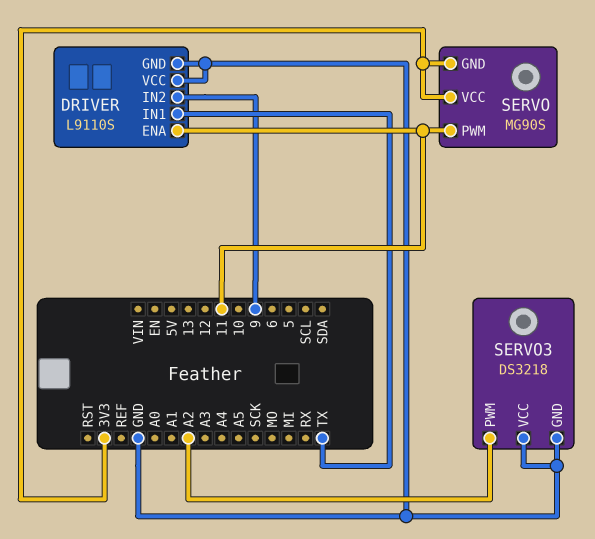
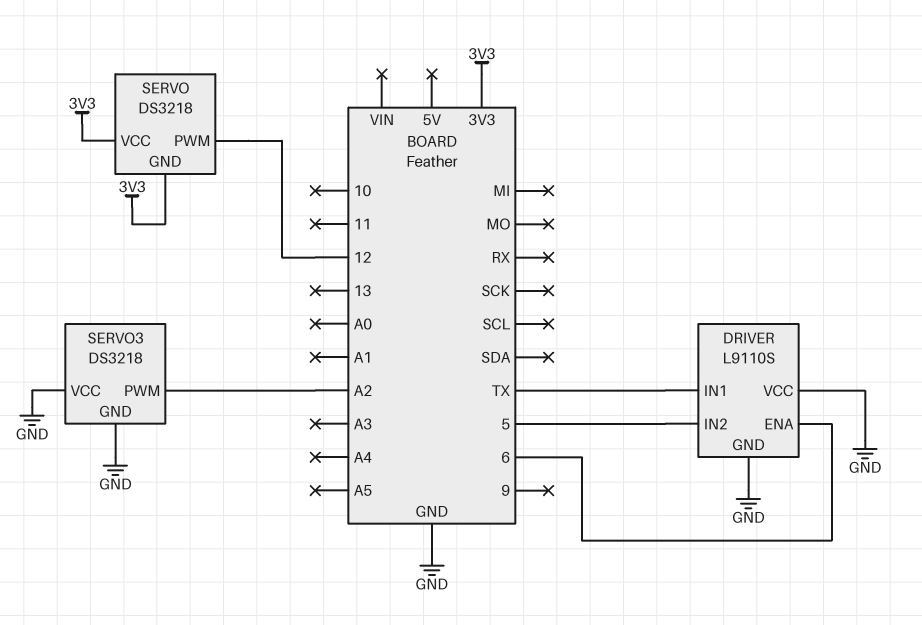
DRIVER pin ENA: 11 -> 6
DRIVER pin IN2: 9 -> 5
SERVO: MG90S -> DS3218
SERVO pin PWM: 11 -> 12

